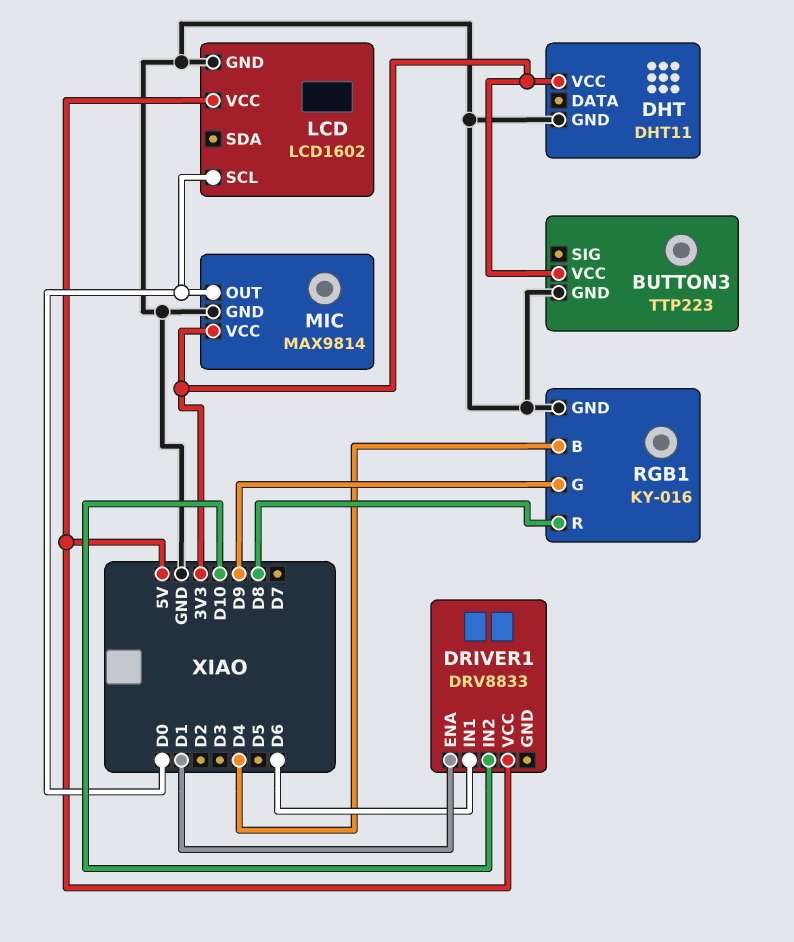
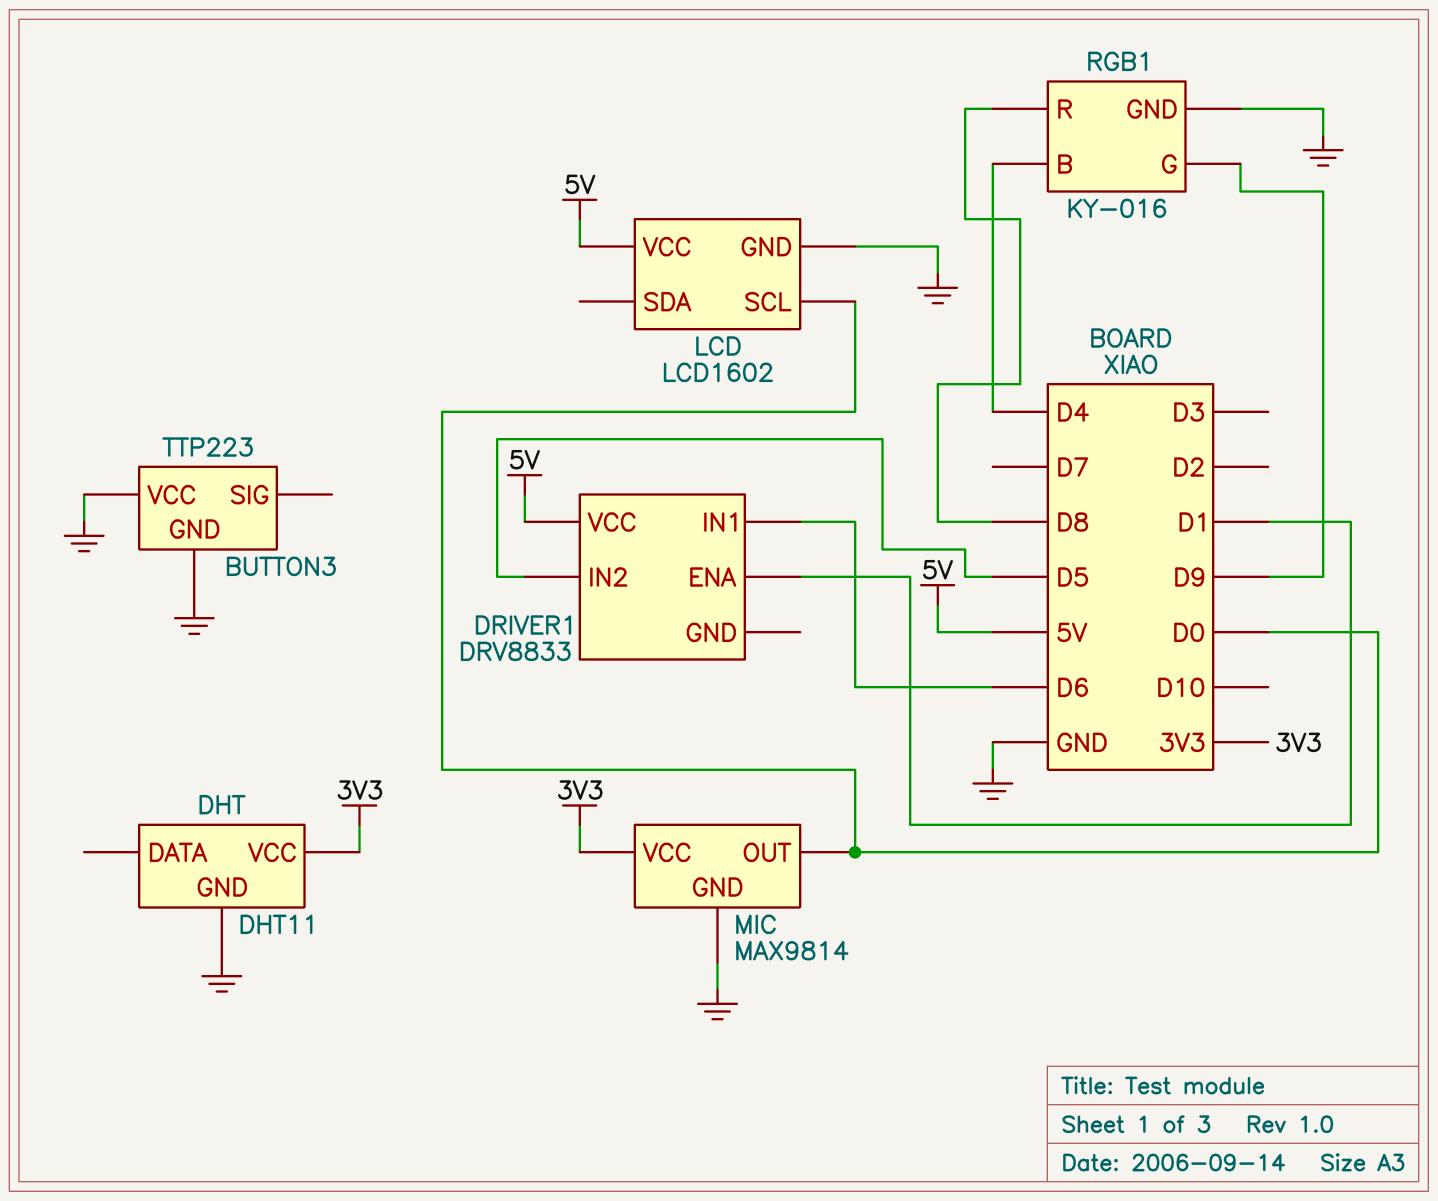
BUTTON3 pin VCC: 3V3 -> GND
DRIVER1 pin IN2: D10 -> D5

